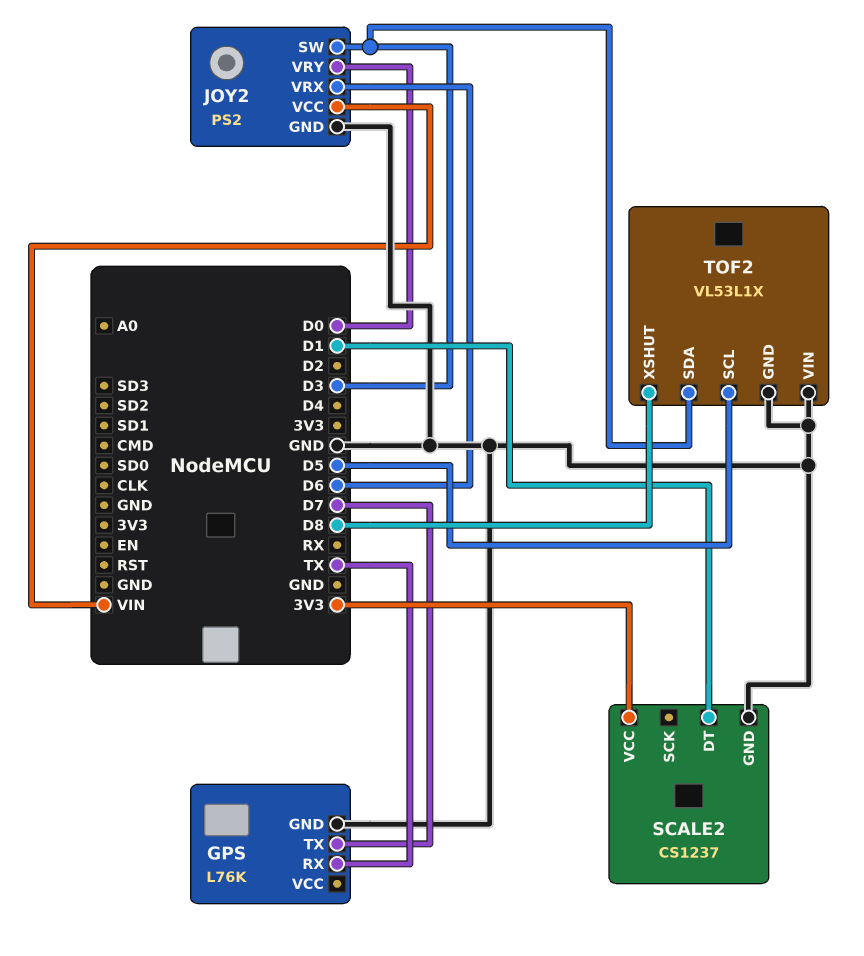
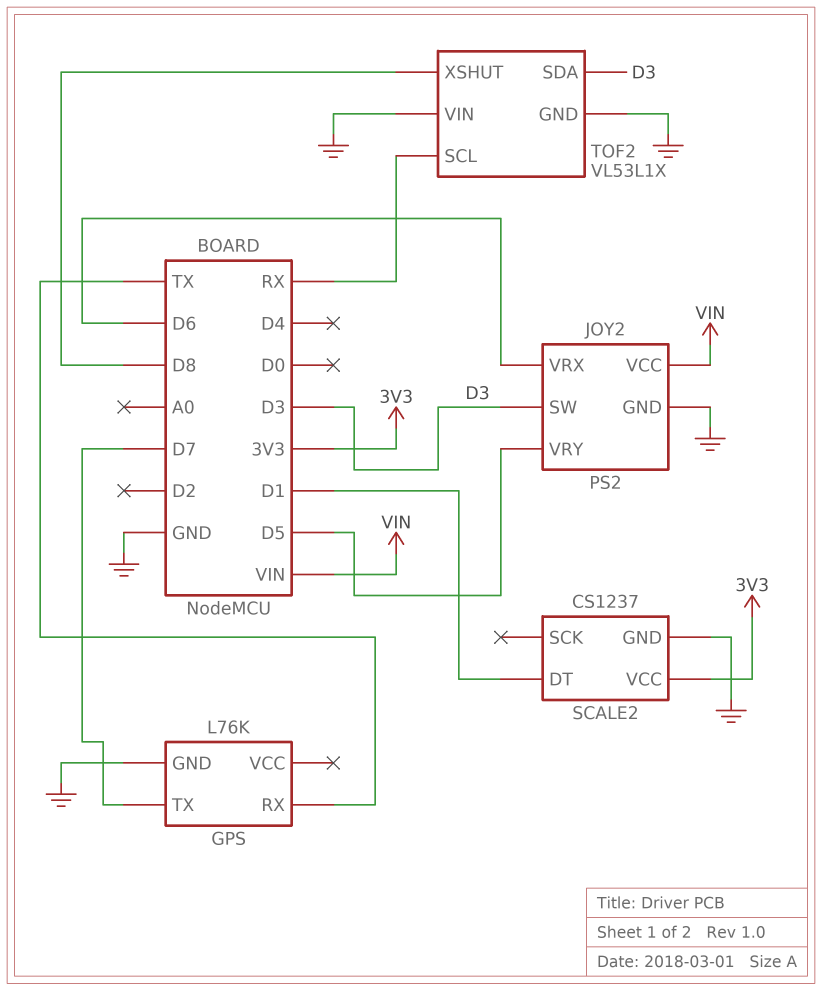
JOY2 pin VRY: D0 -> D5
TOF2 pin SCL: D5 -> RX

